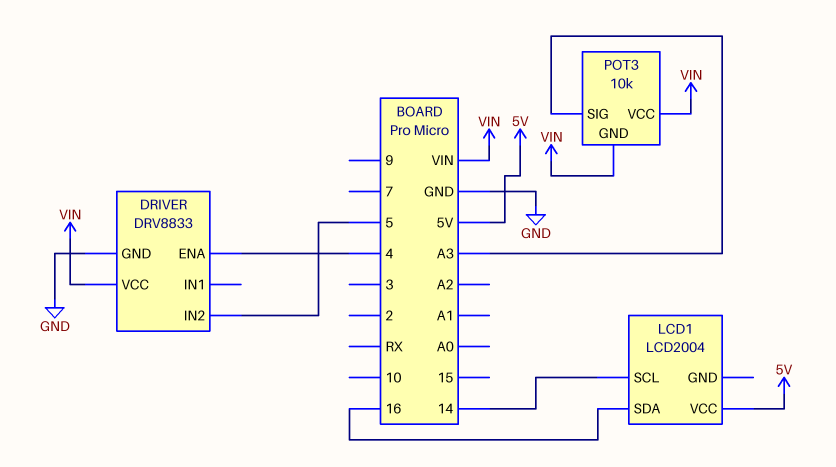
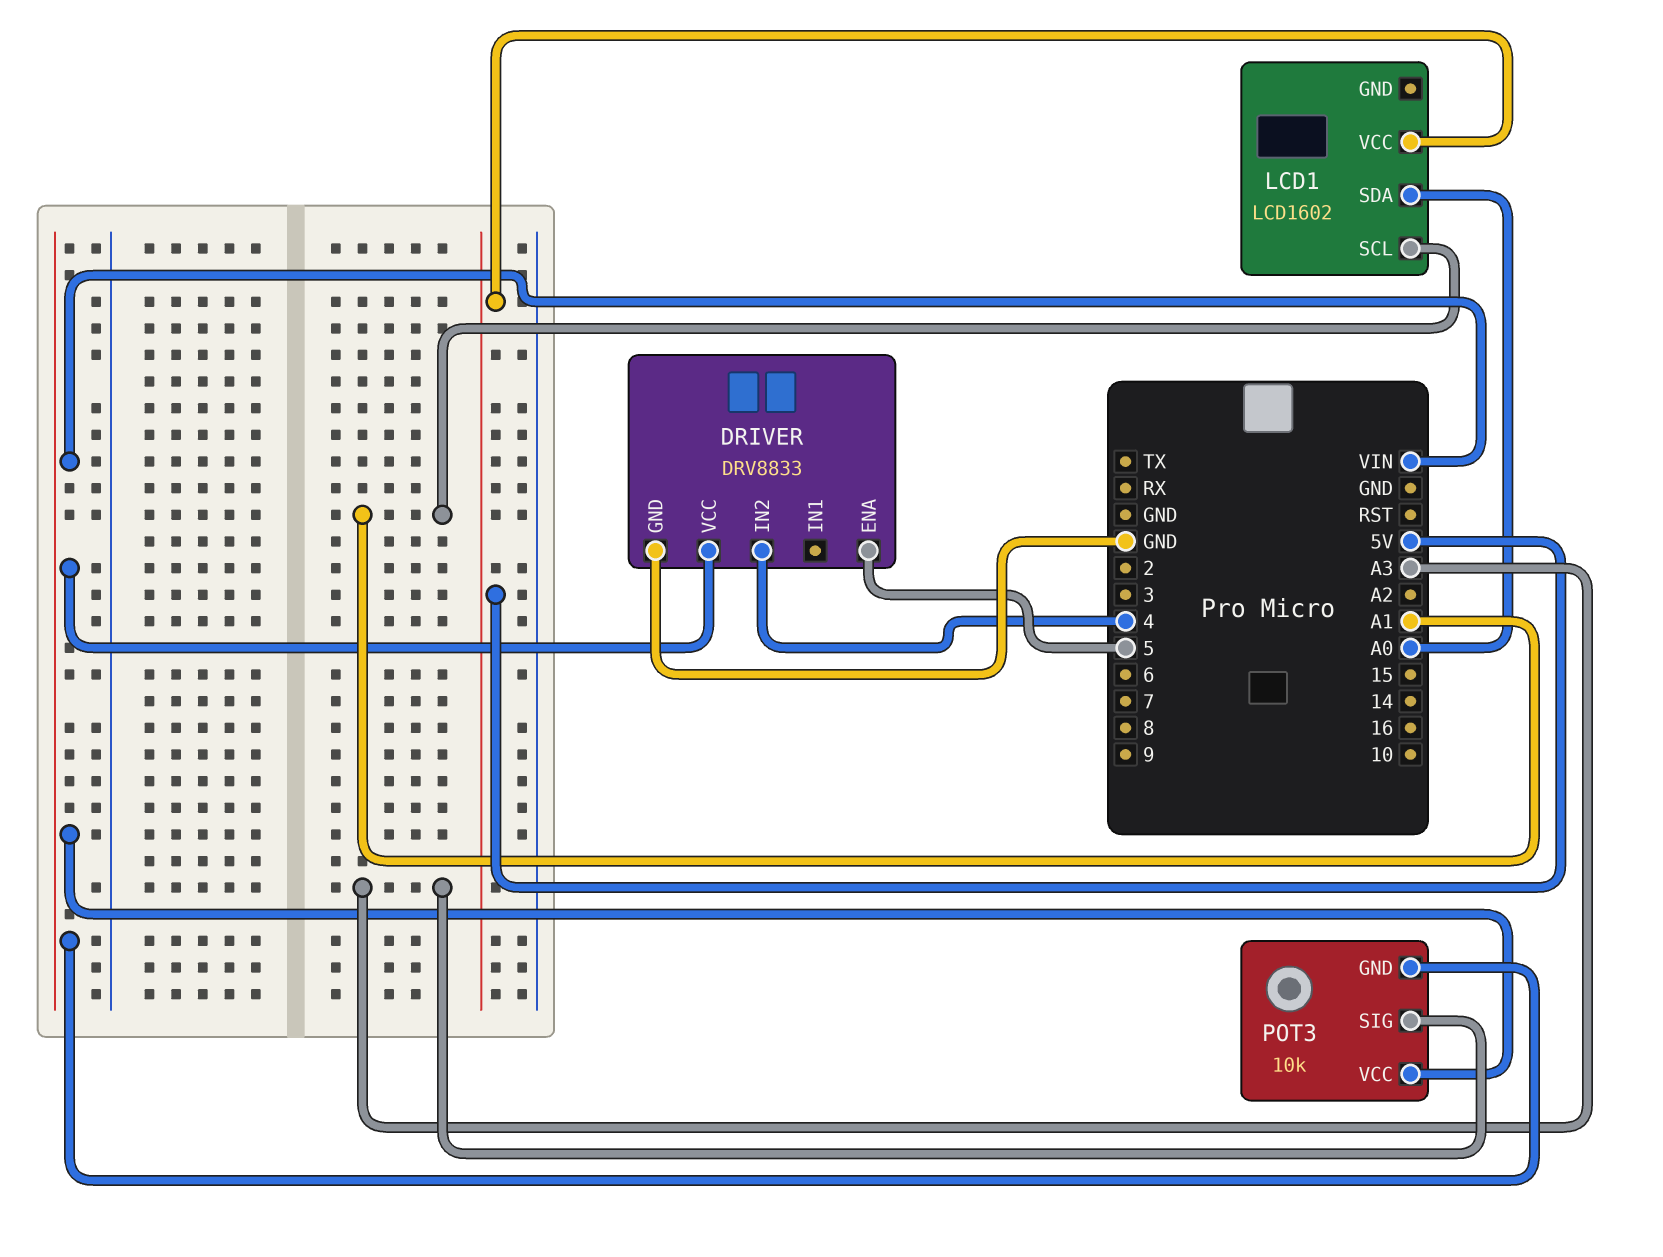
DRIVER pin ENA: 4 -> 5
DRIVER pin IN2: 5 -> 4
LCD1: LCD2004 -> LCD1602
LCD1 pin SCL: 14 -> A1
LCD1 pin SDA: 16 -> A0

